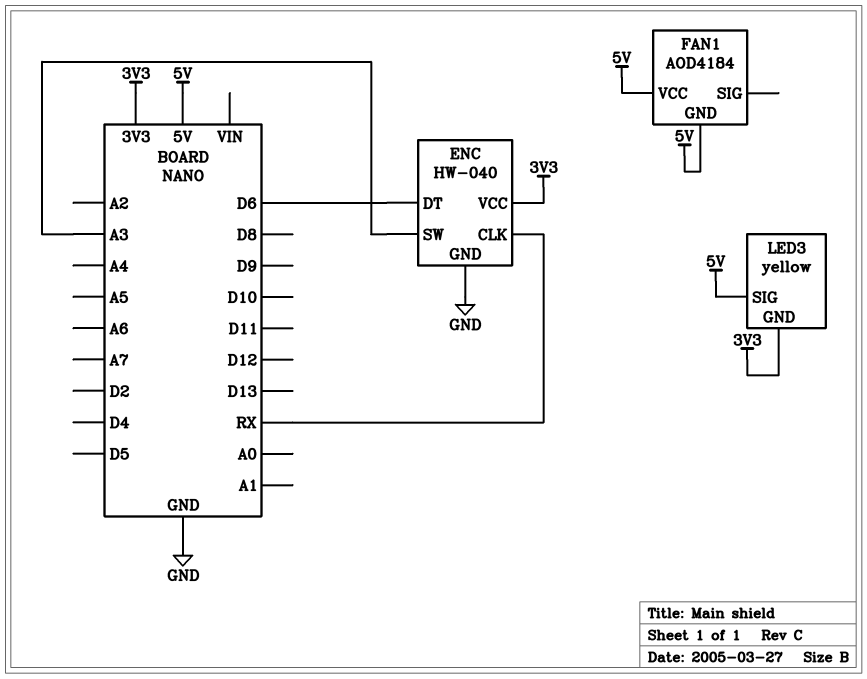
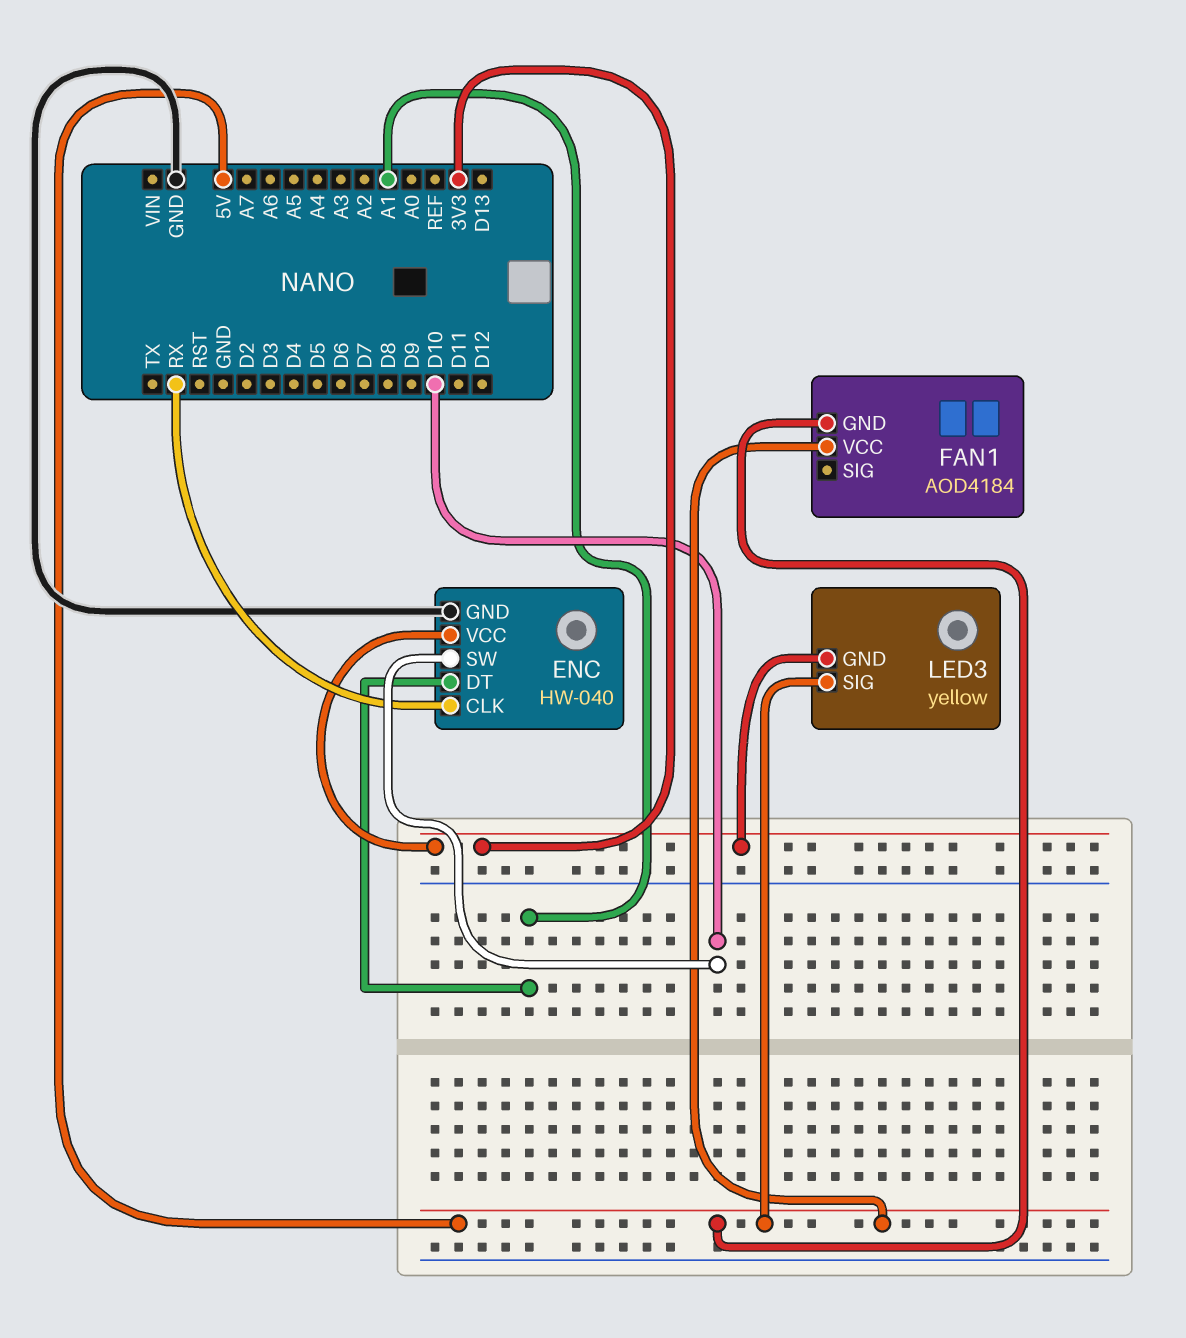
ENC pin DT: D6 -> A1
ENC pin SW: A3 -> D10

